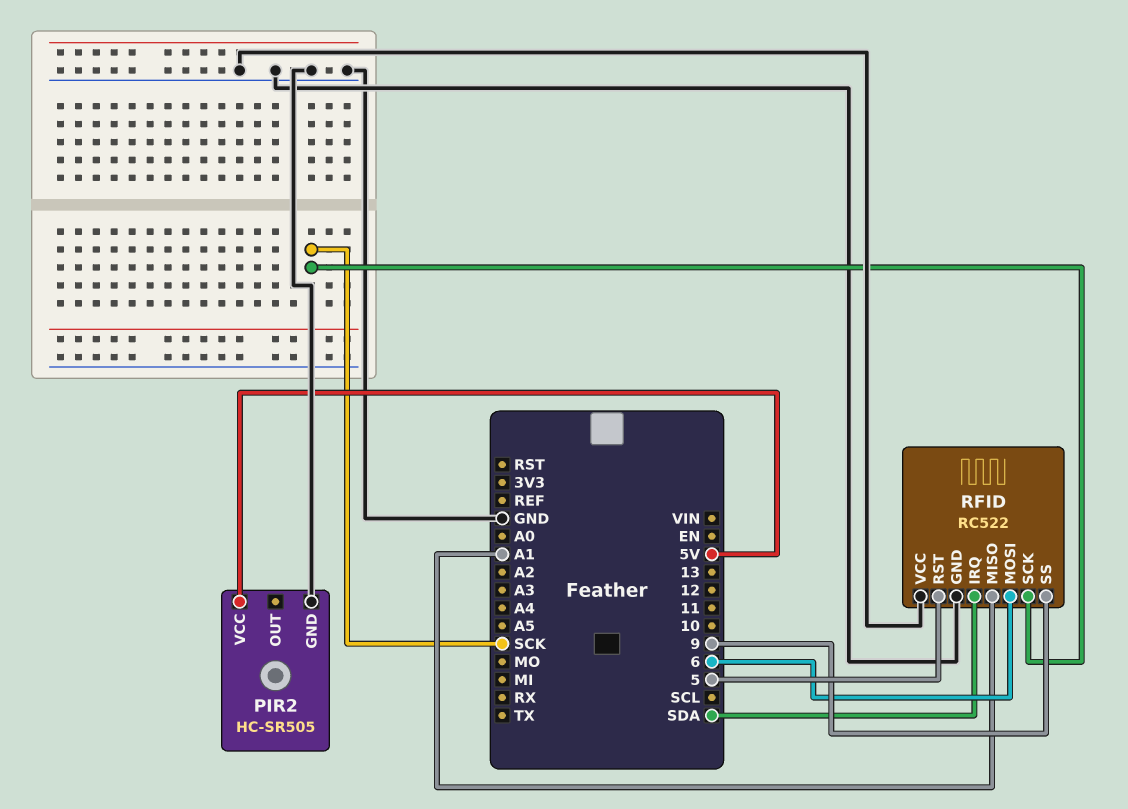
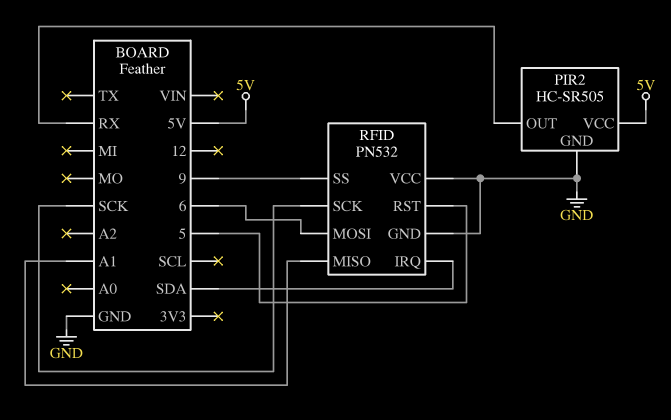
PIR2 pin OUT: none -> RX
RFID: RC522 -> PN532

